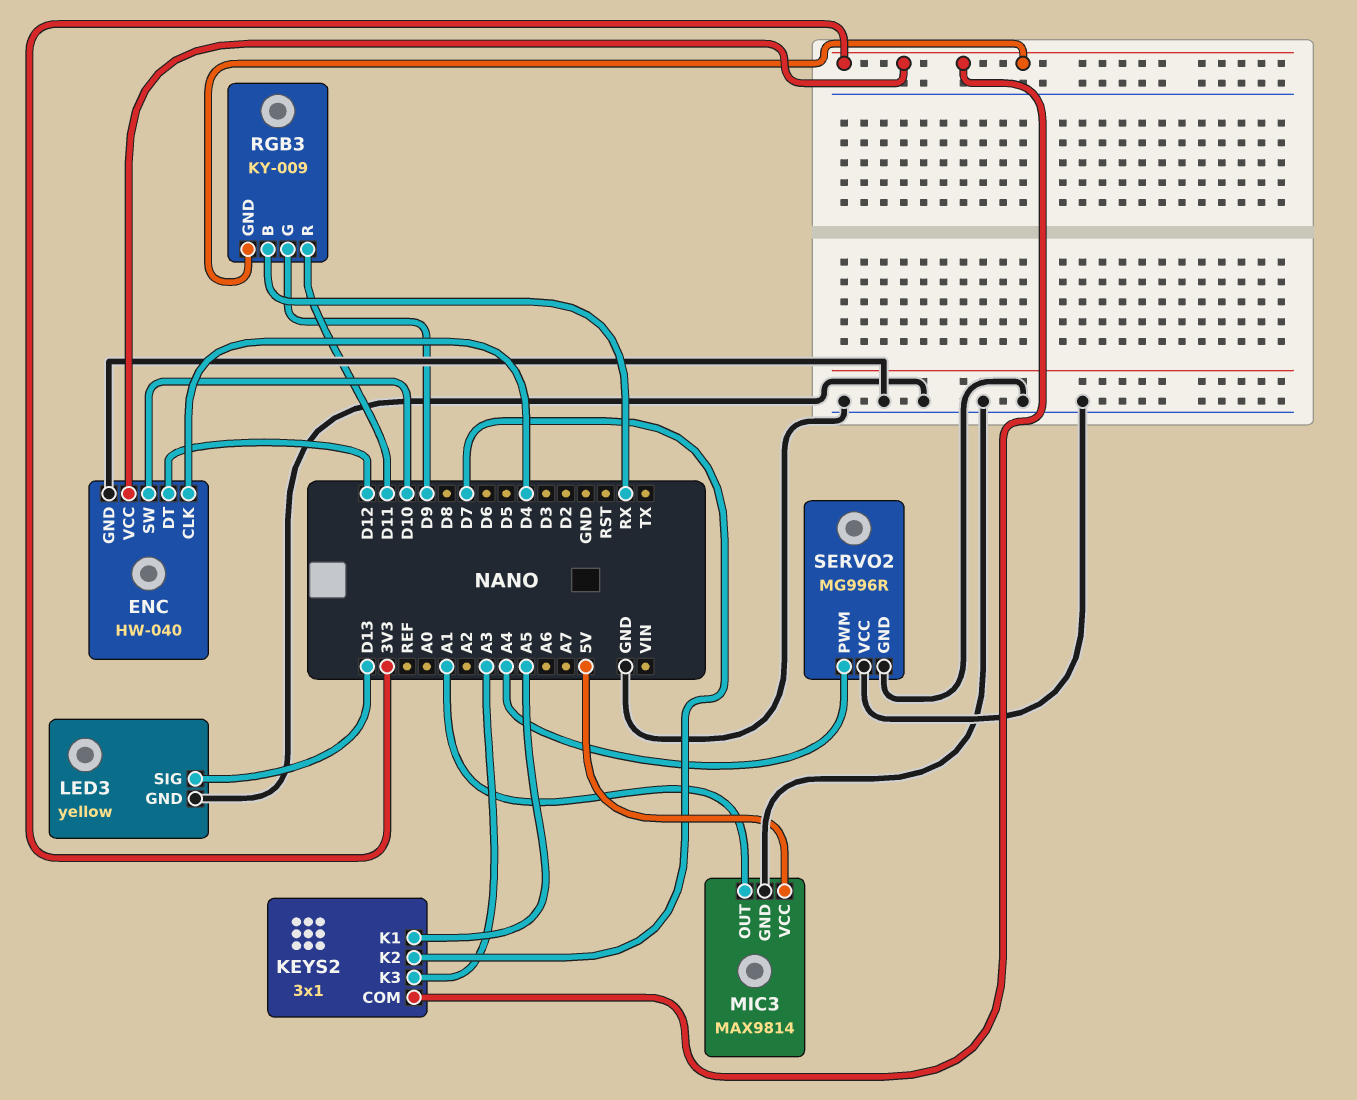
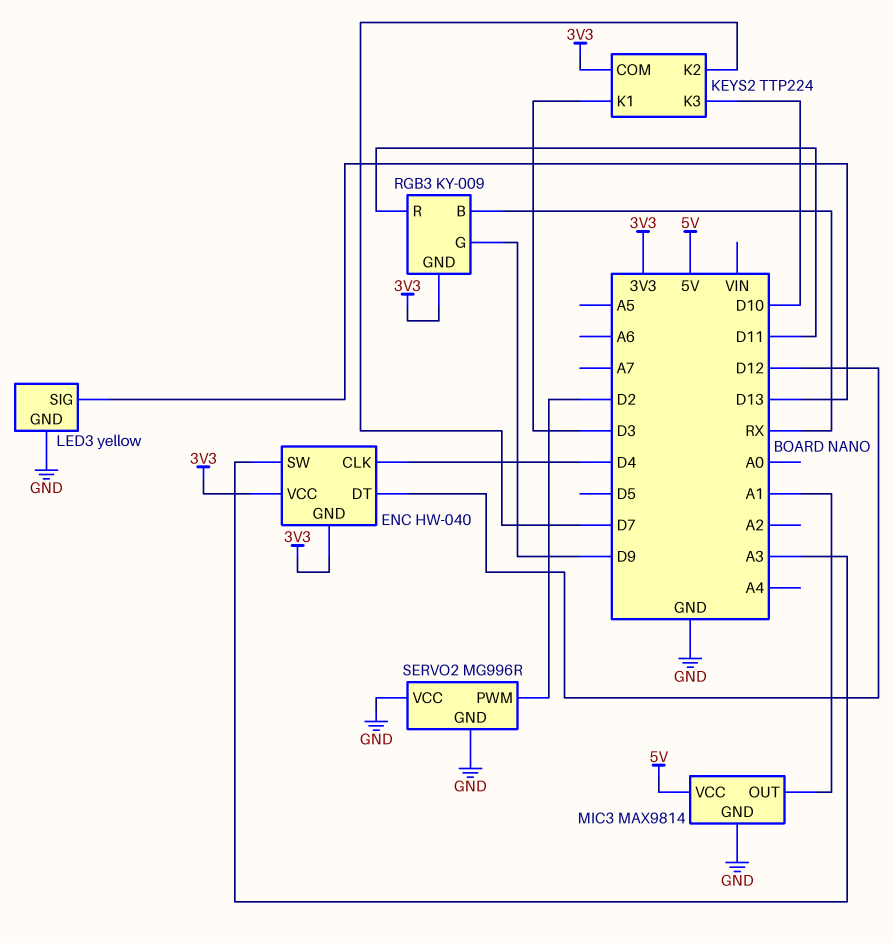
ENC pin GND: GND -> 3V3
ENC pin SW: D10 -> A3
KEYS2: 3x1 -> TTP224
KEYS2 pin K1: A5 -> D3
KEYS2 pin K3: A3 -> D10
SERVO2 pin PWM: A4 -> D2

